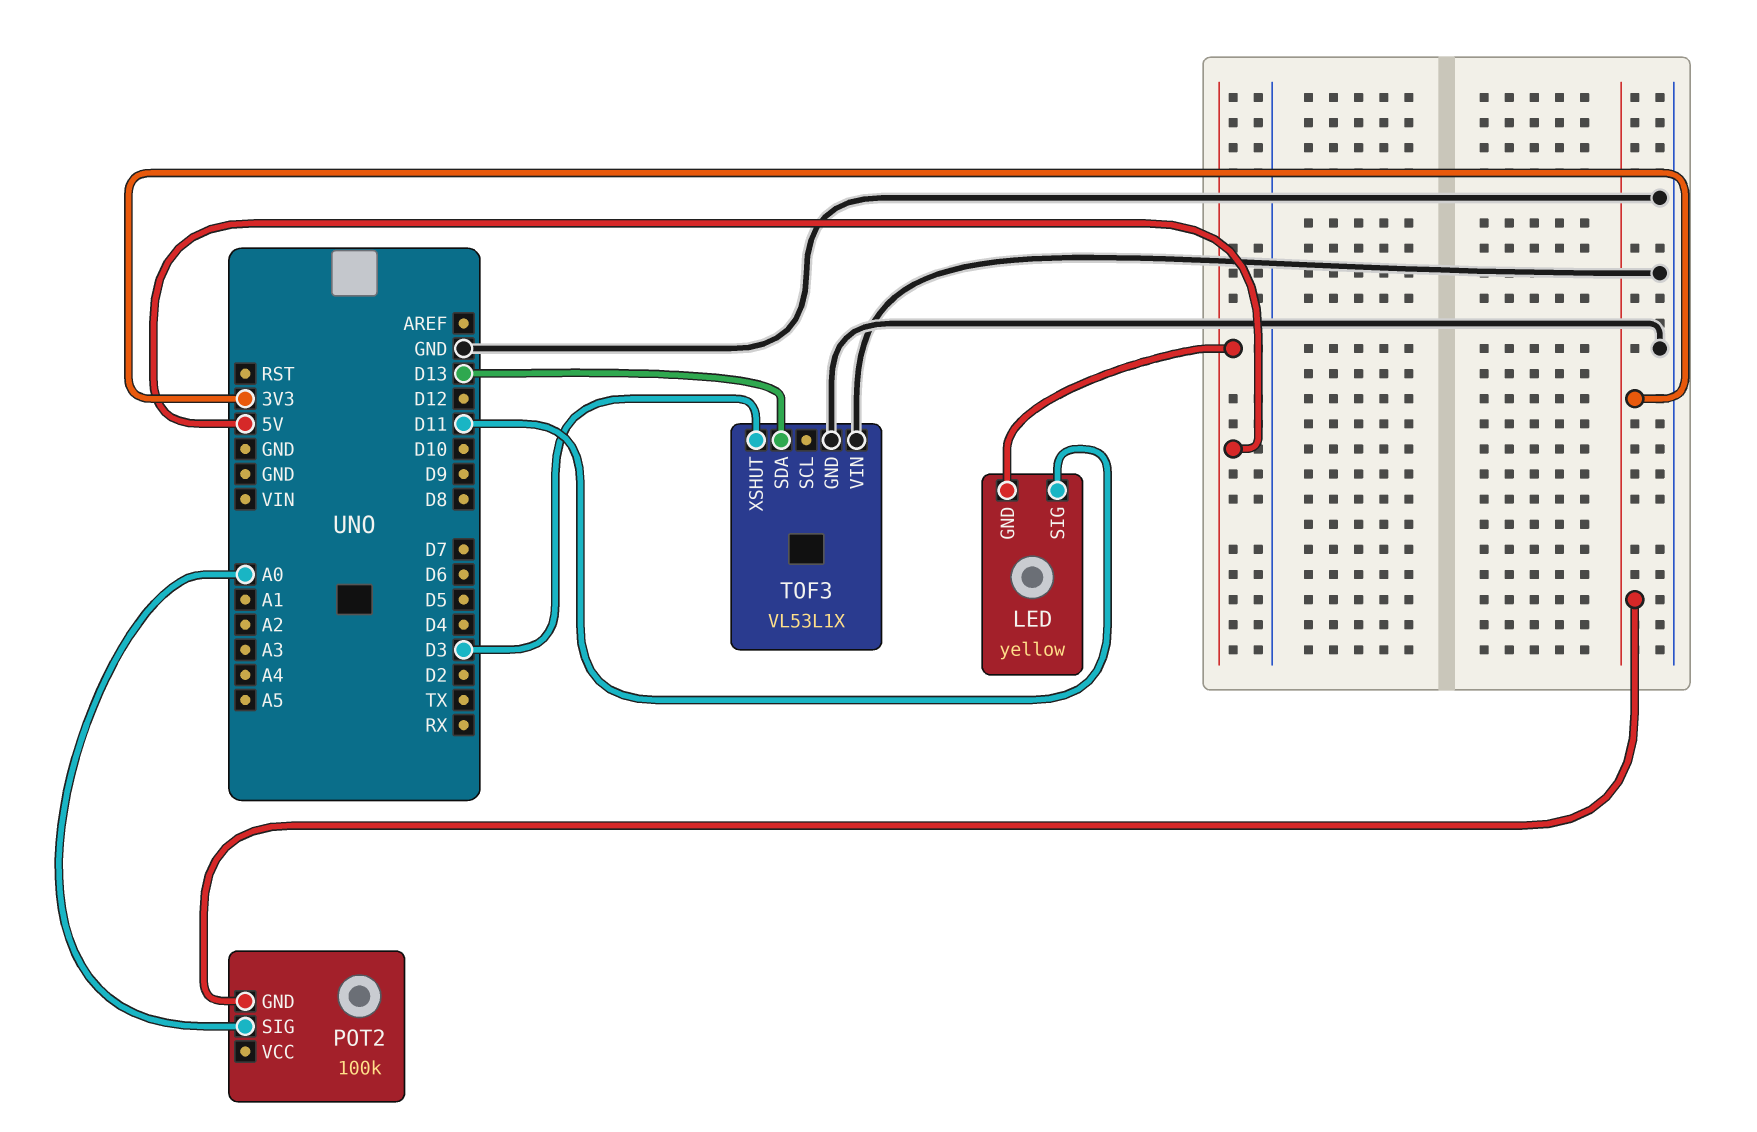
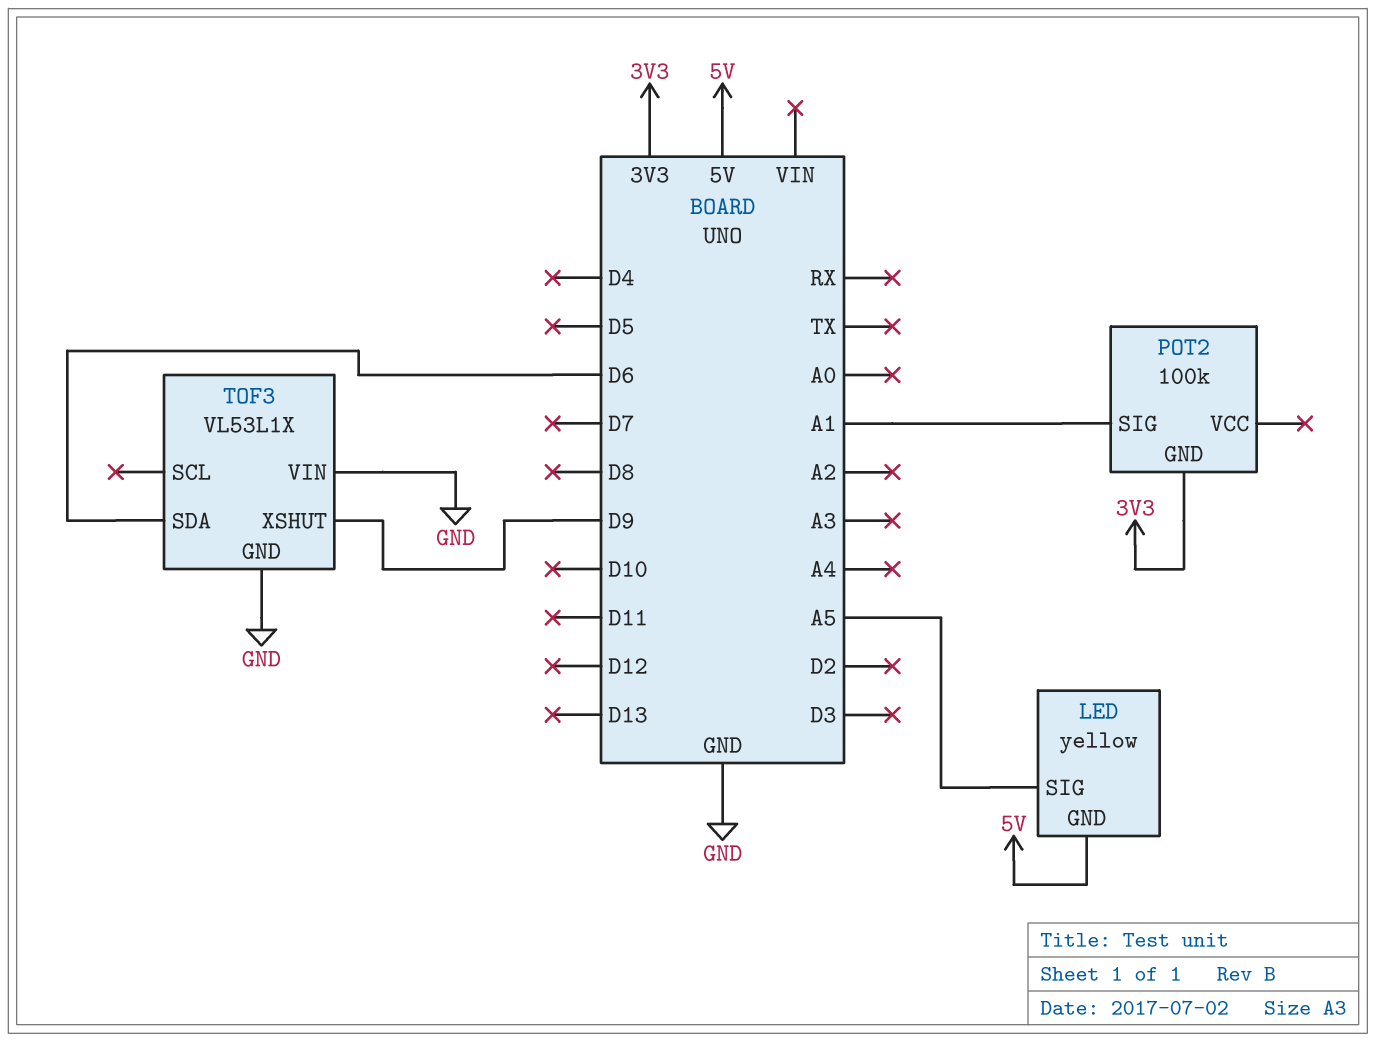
LED pin SIG: D11 -> A5
POT2 pin SIG: A0 -> A1
TOF3 pin SDA: D13 -> D6
TOF3 pin XSHUT: D3 -> D9

